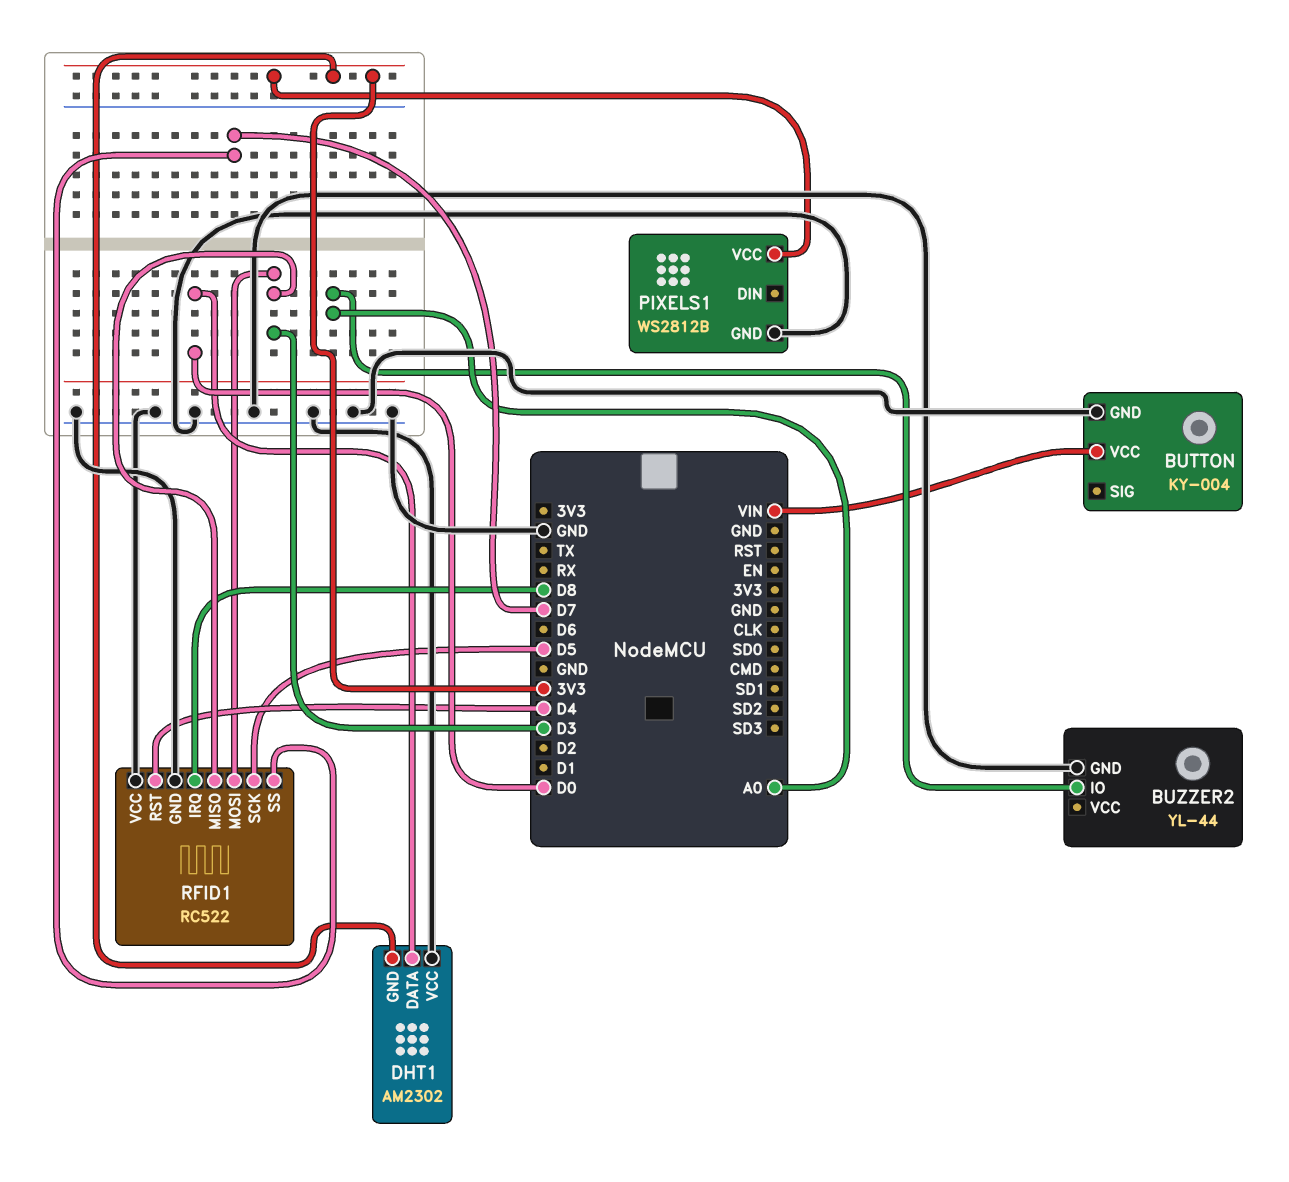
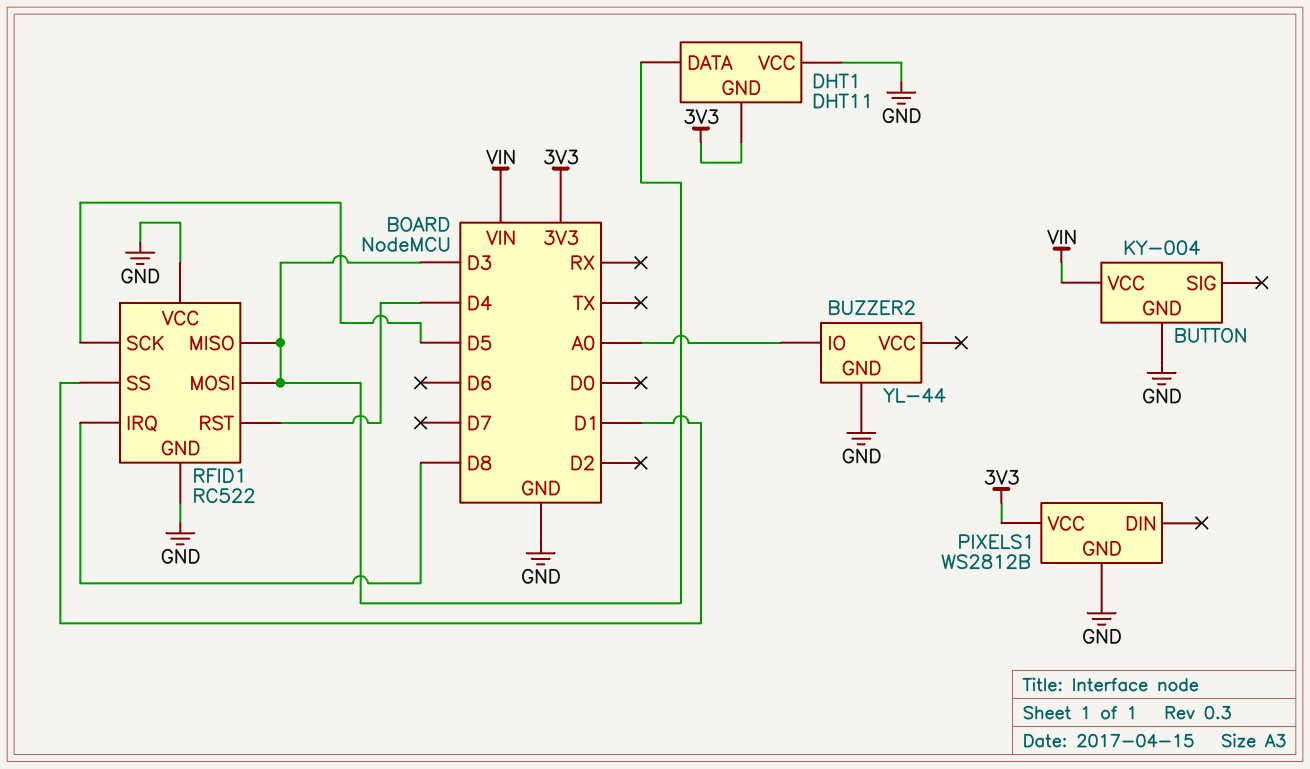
DHT1: AM2302 -> DHT11
DHT1 pin DATA: D0 -> D3
RFID1 pin SS: D7 -> D1

